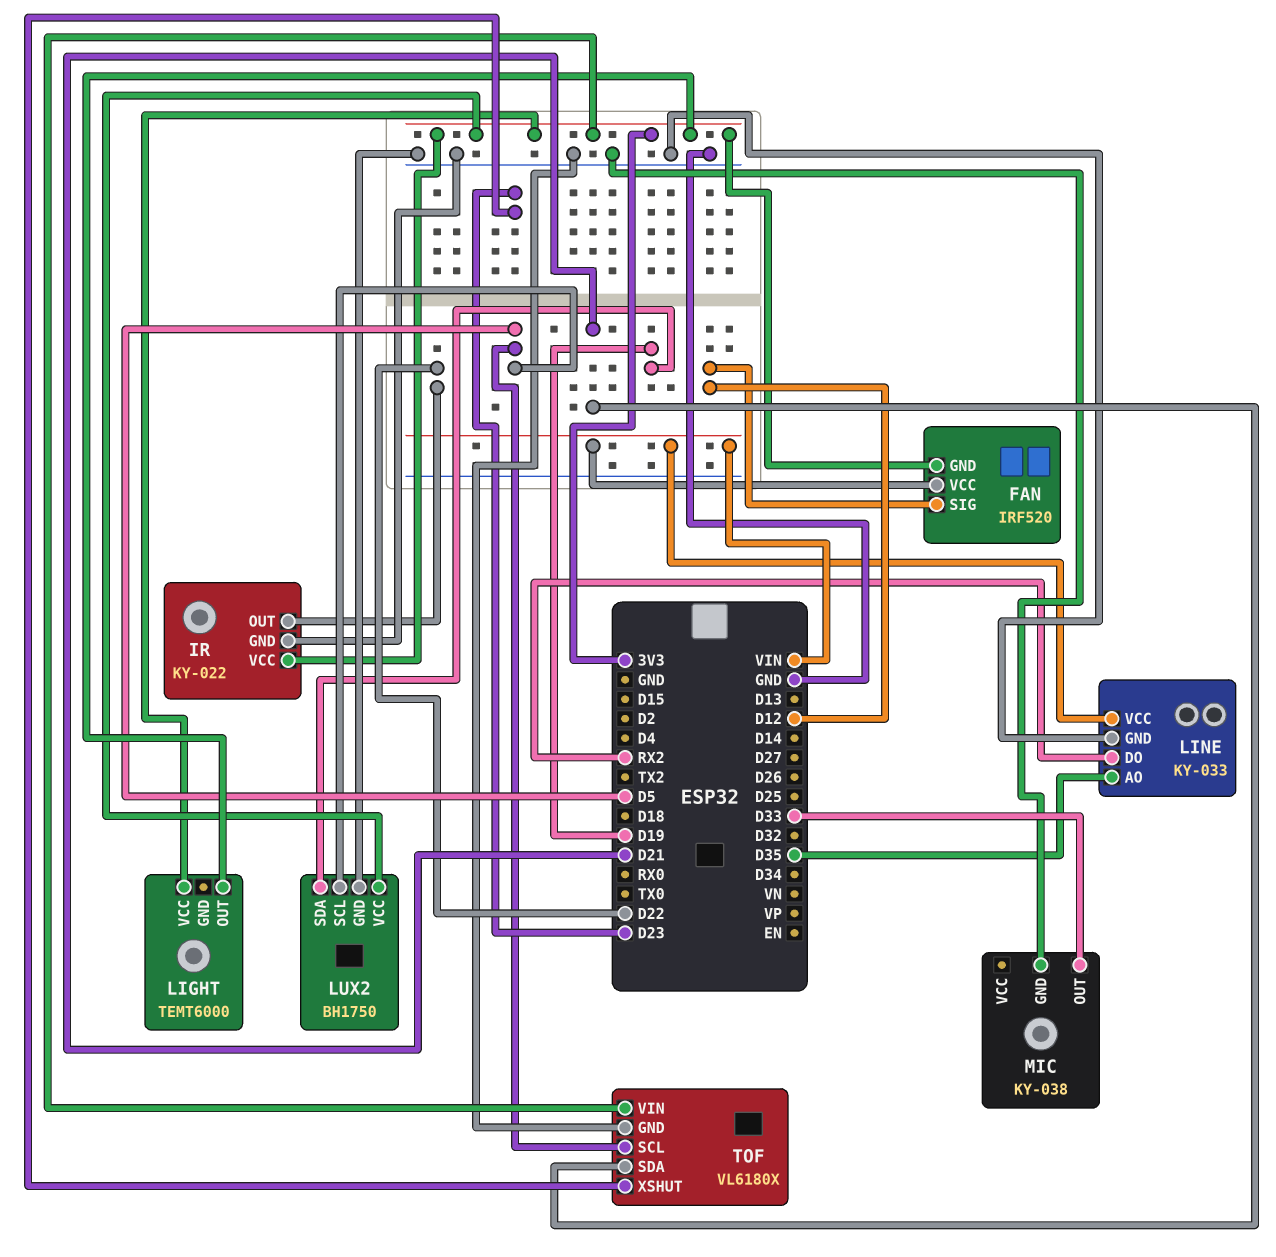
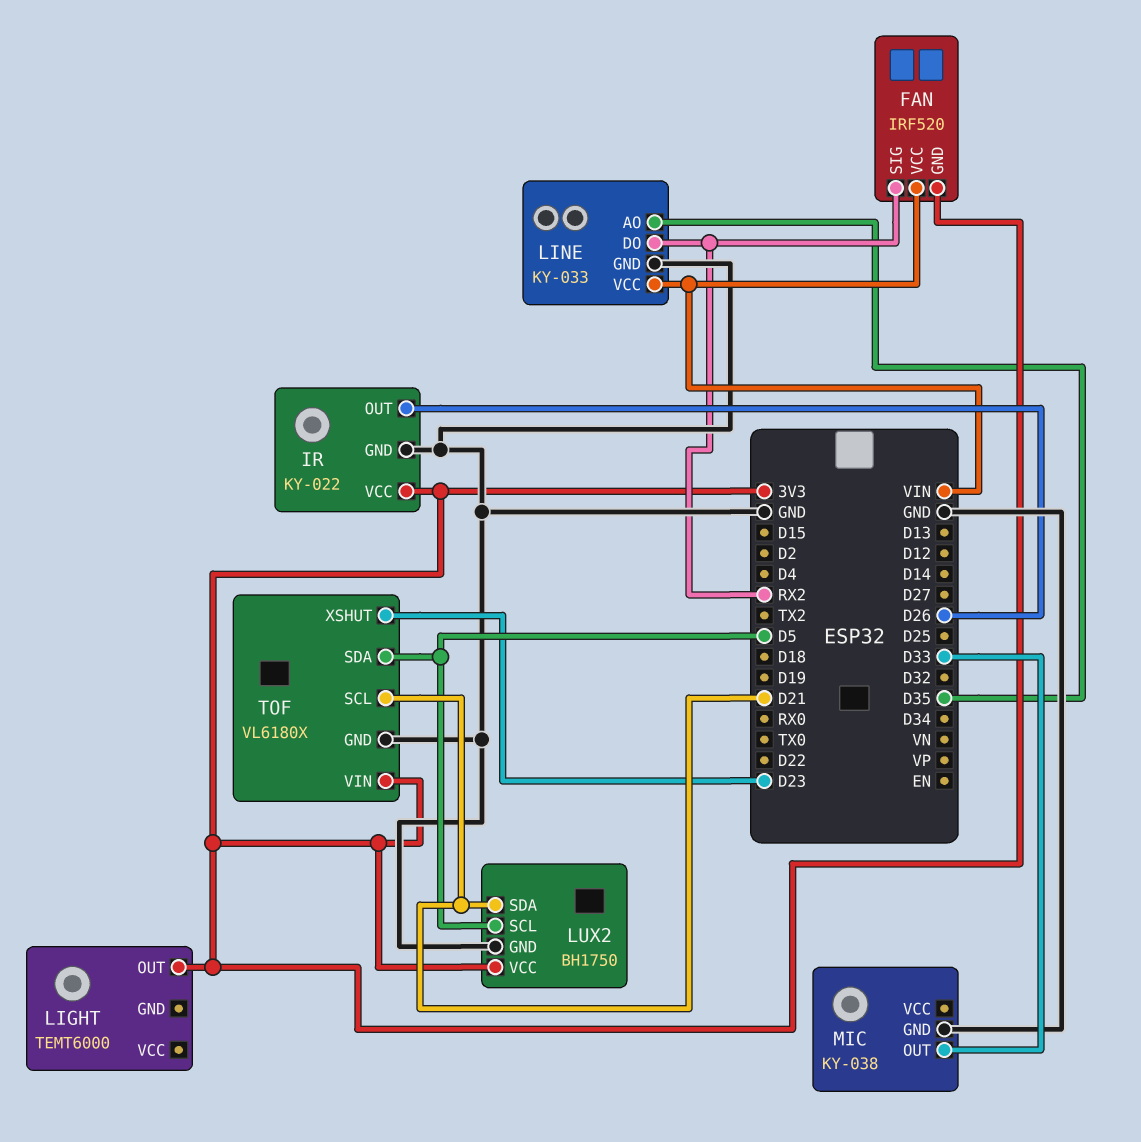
FAN pin SIG: D12 -> RX2
IR pin OUT: D22 -> D26
LIGHT pin VCC: 3V3 -> none
LUX2 pin SDA: D19 -> D21
TOF pin SCL: D5 -> D21
TOF pin SDA: D21 -> D5

